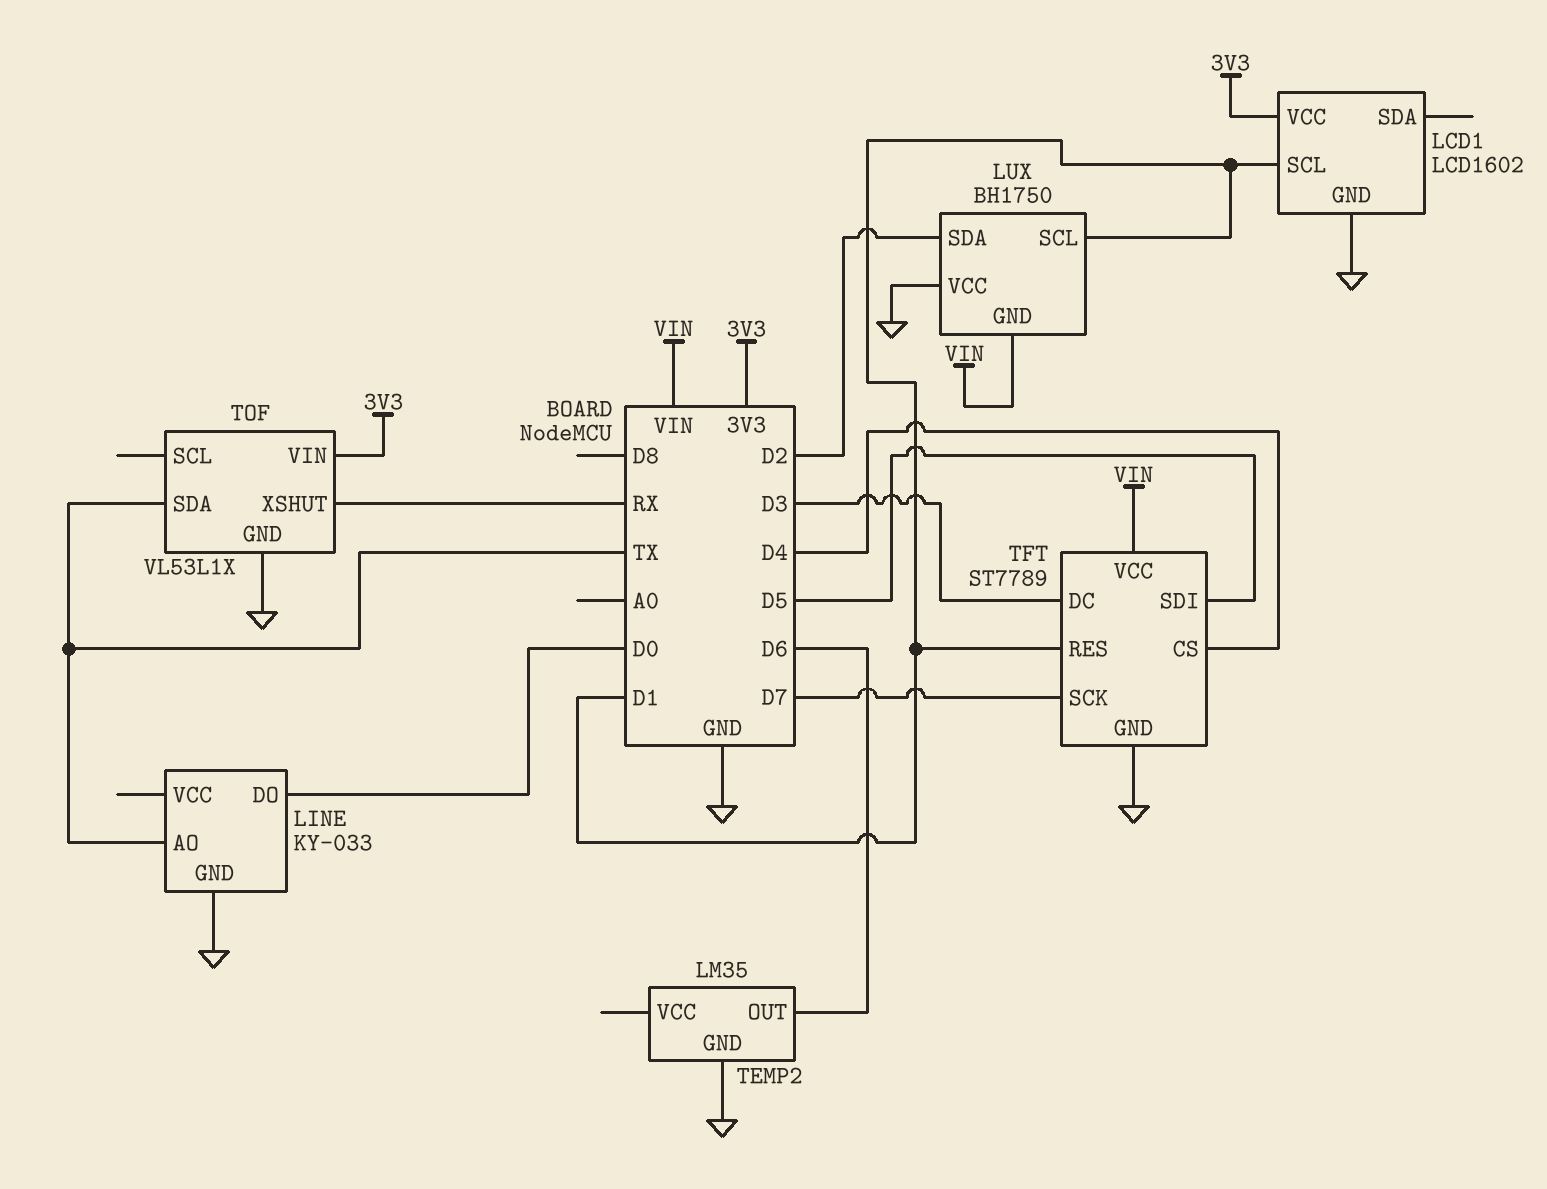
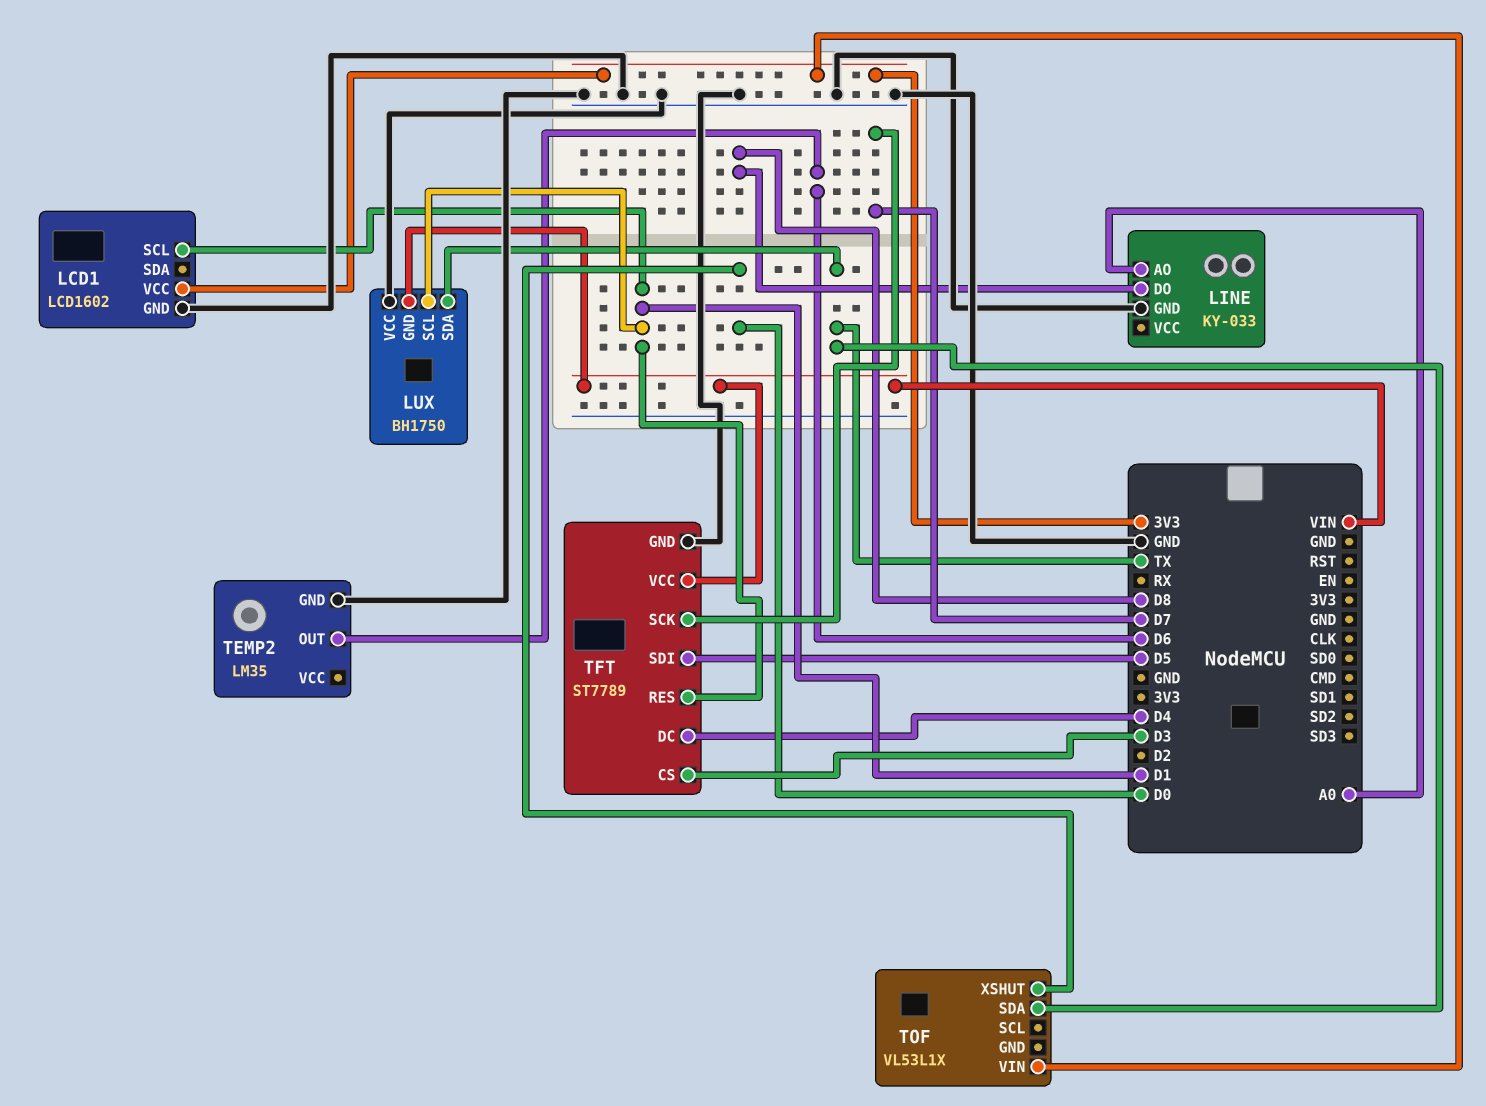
LINE pin AO: TX -> A0
LINE pin DO: D0 -> D8
LUX pin SDA: D2 -> TX
TFT pin CS: D4 -> D3
TFT pin DC: D3 -> D4
TOF pin GND: GND -> none
TOF pin XSHUT: RX -> D0

